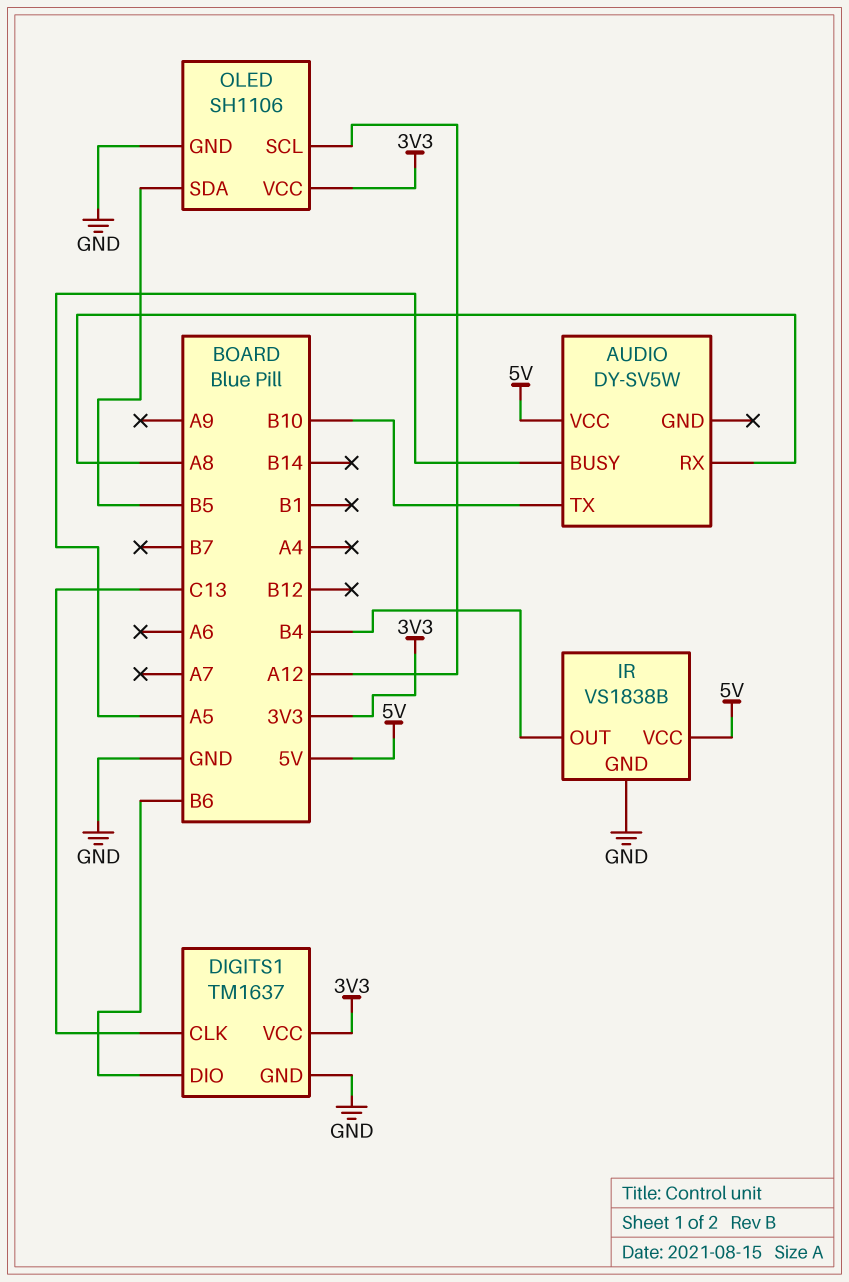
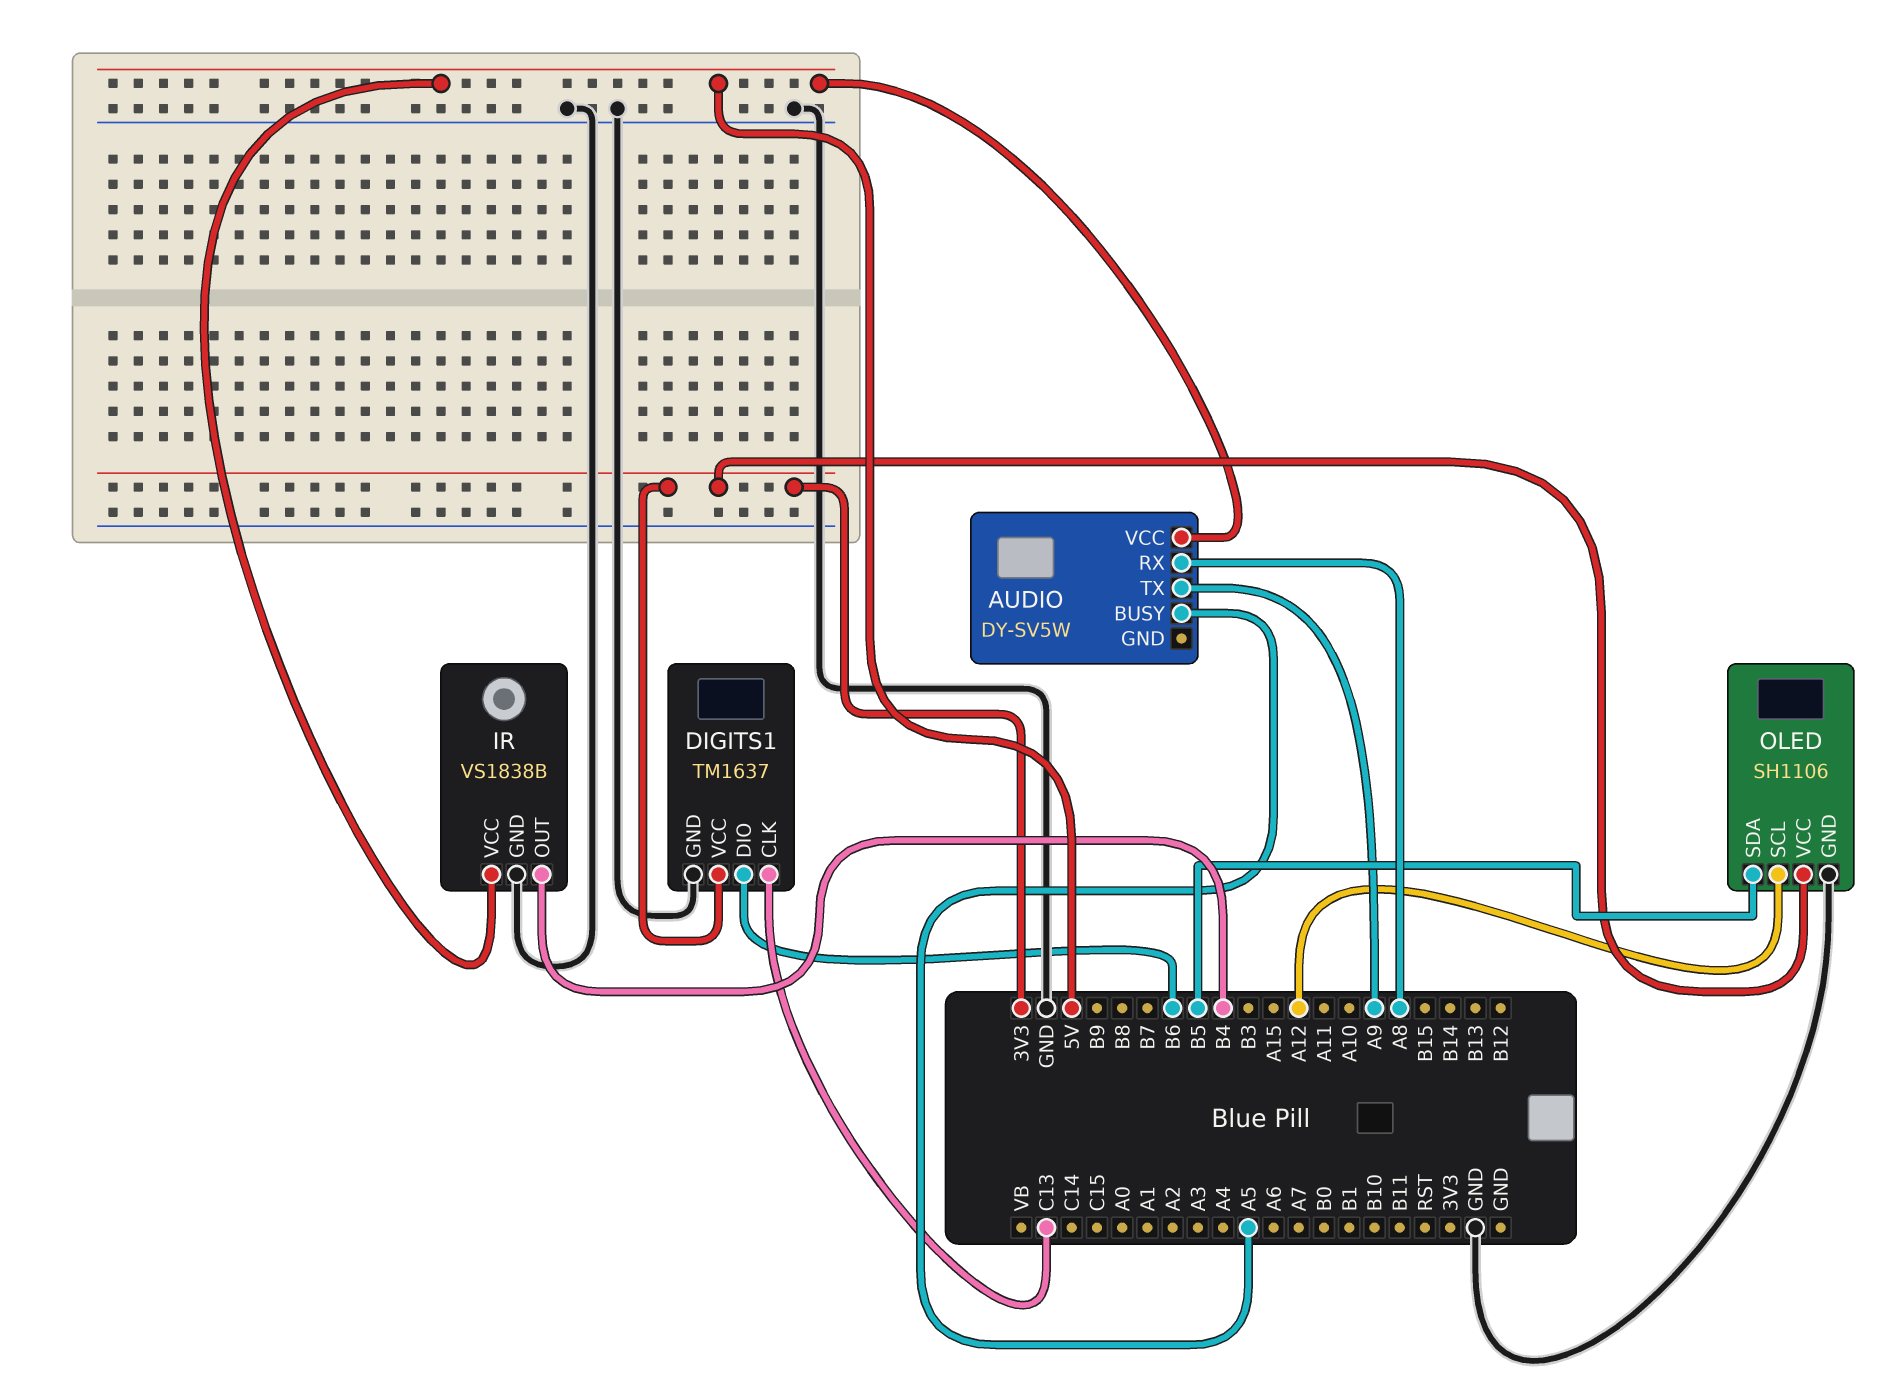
AUDIO pin TX: B10 -> A9

